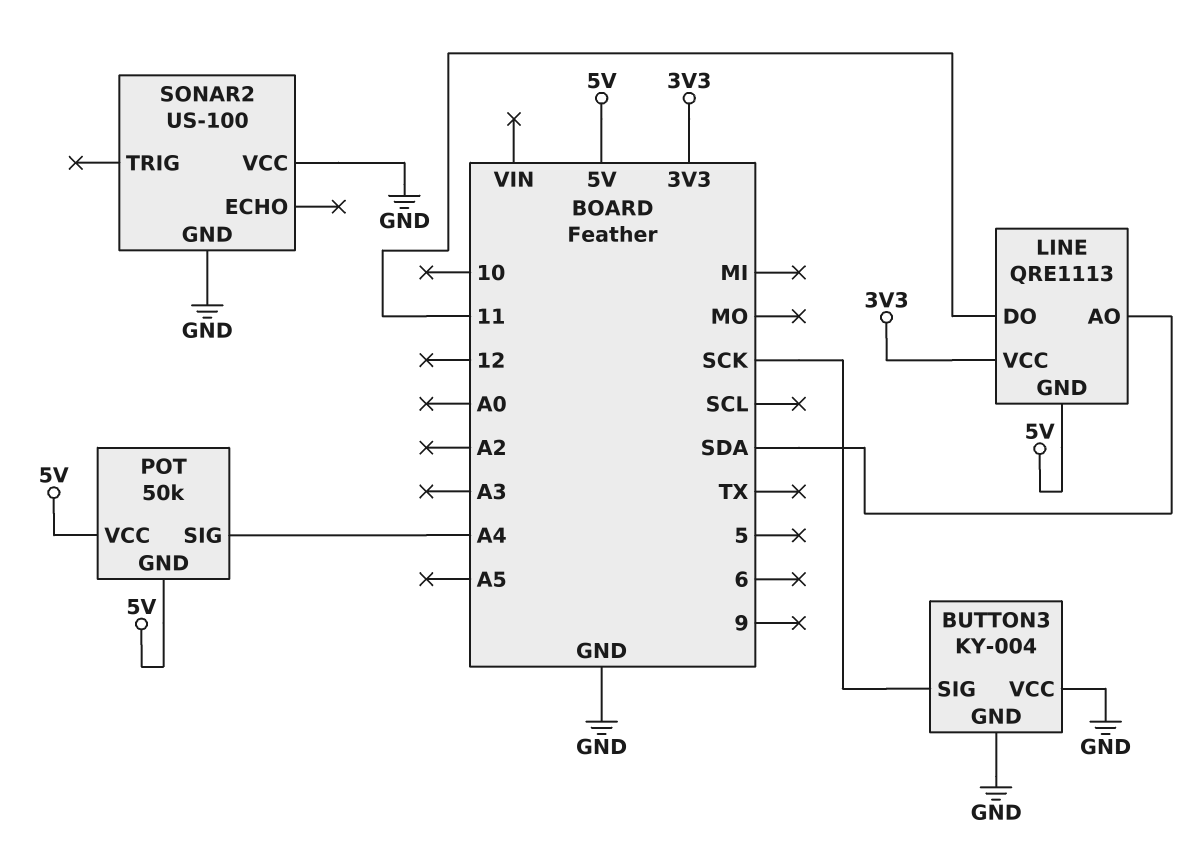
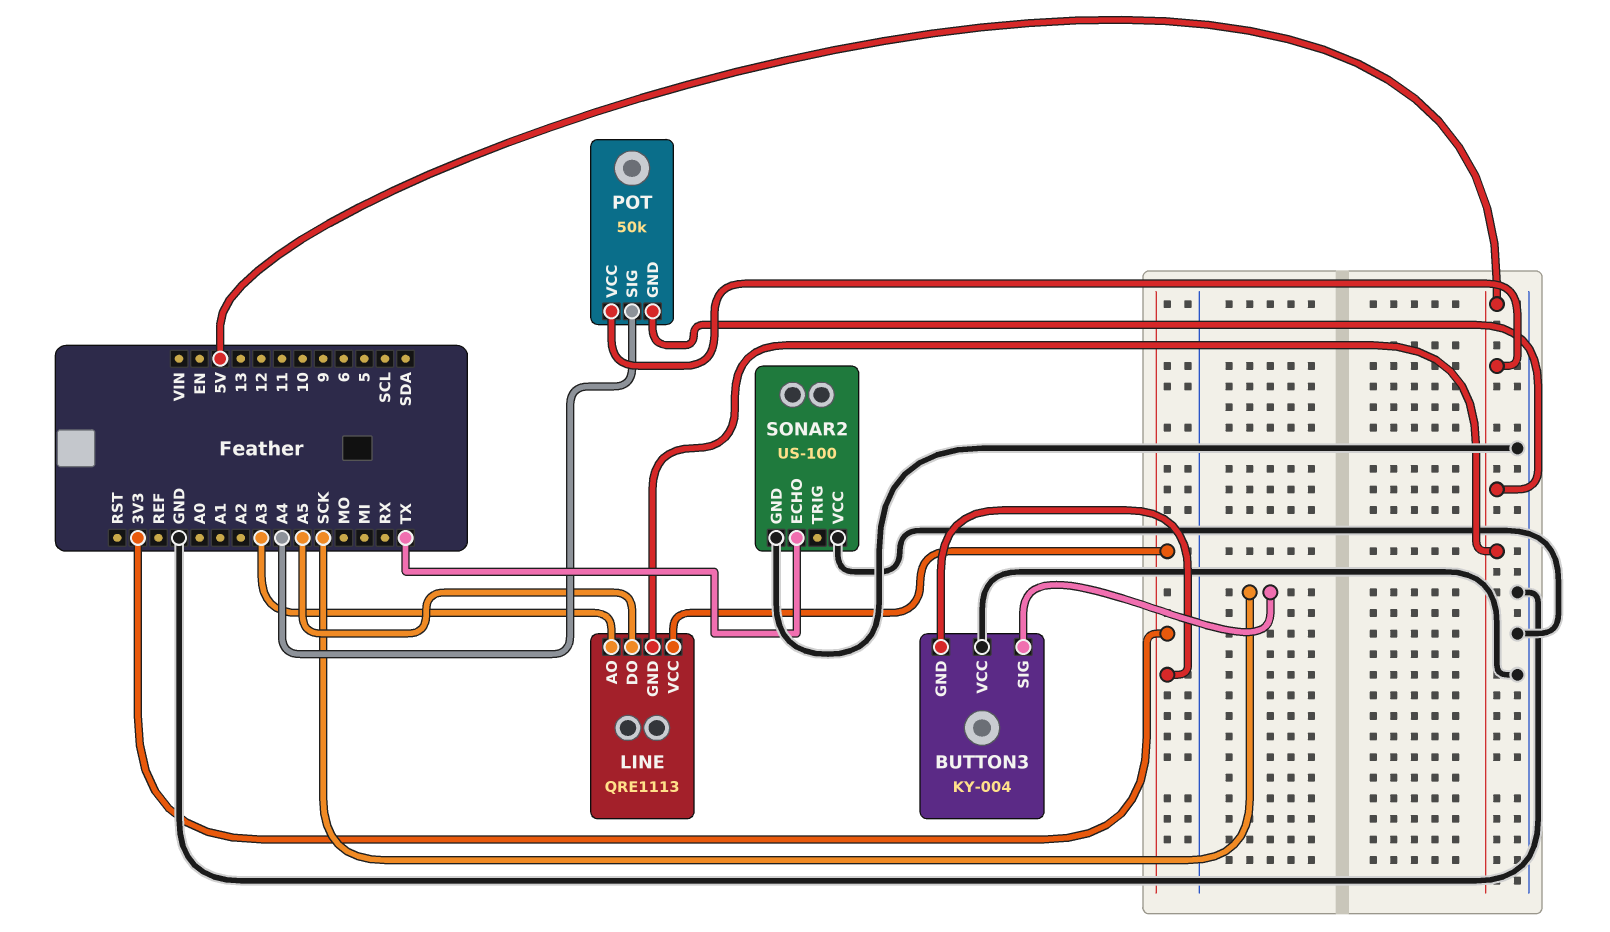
BUTTON3 pin GND: GND -> 3V3
LINE pin AO: SDA -> A3
LINE pin DO: 11 -> A5
SONAR2 pin ECHO: none -> TX

